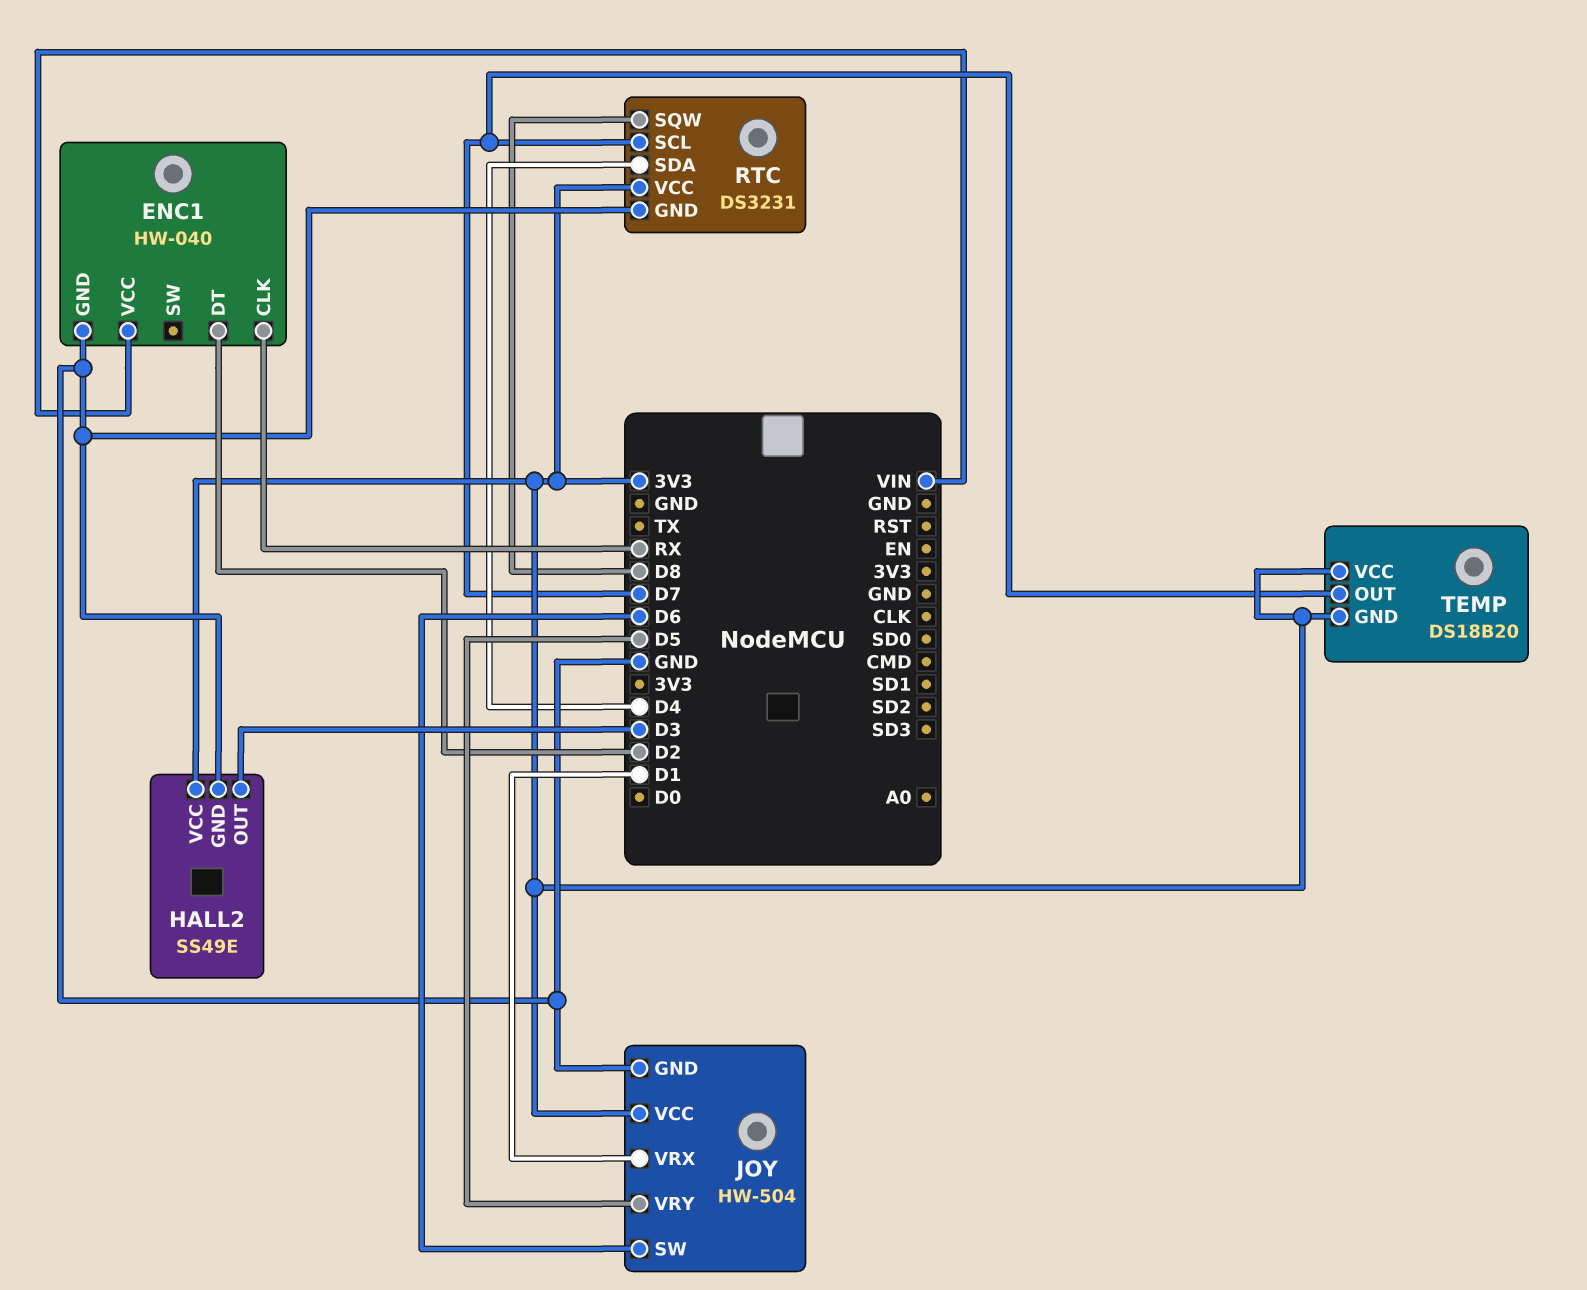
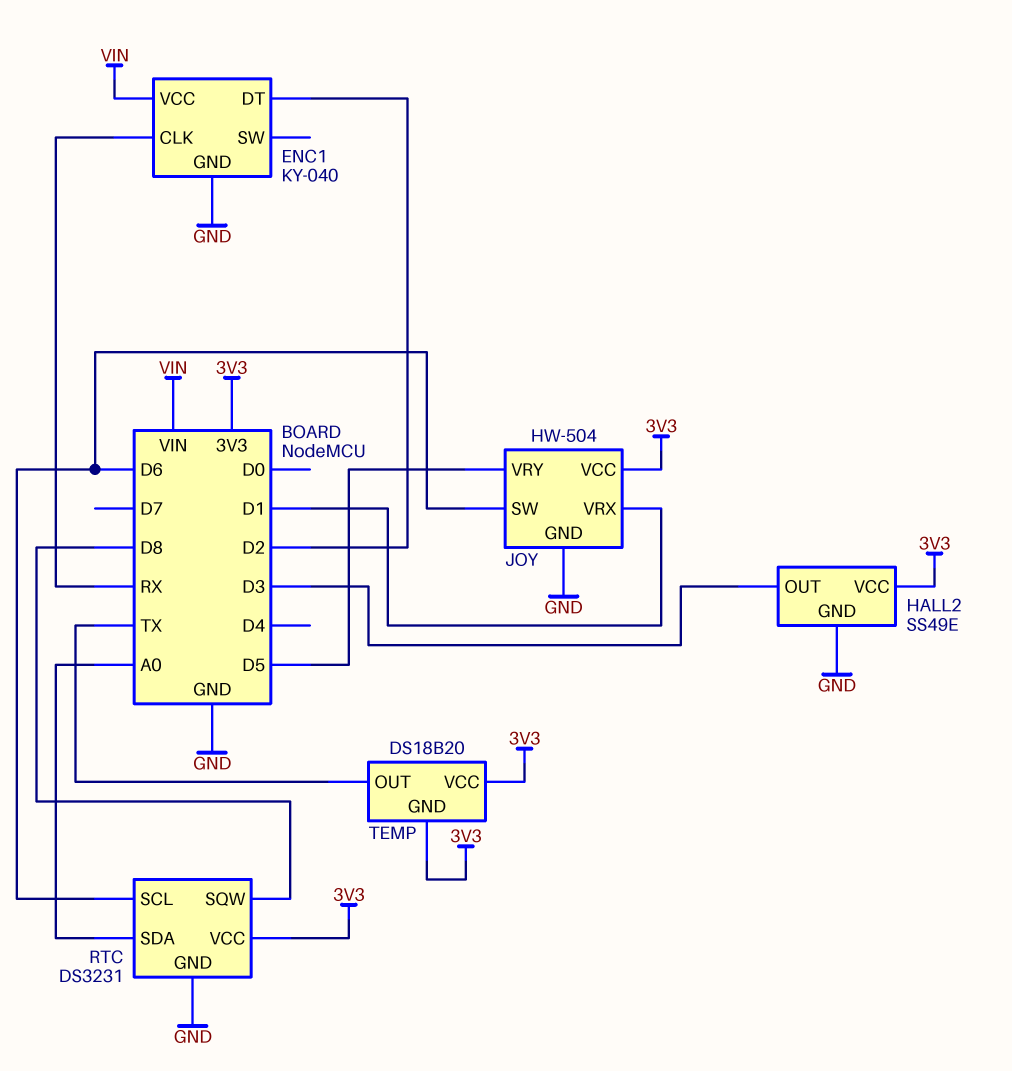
ENC1: HW-040 -> KY-040
RTC pin SCL: D7 -> D6
RTC pin SDA: D4 -> A0
TEMP pin OUT: D7 -> TX

